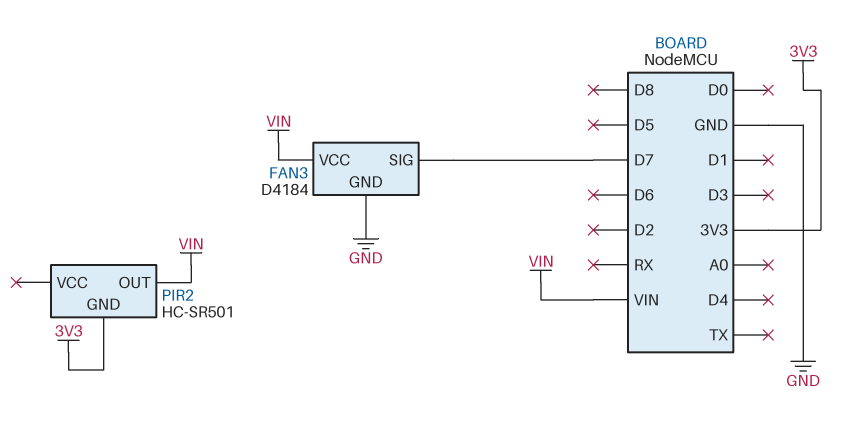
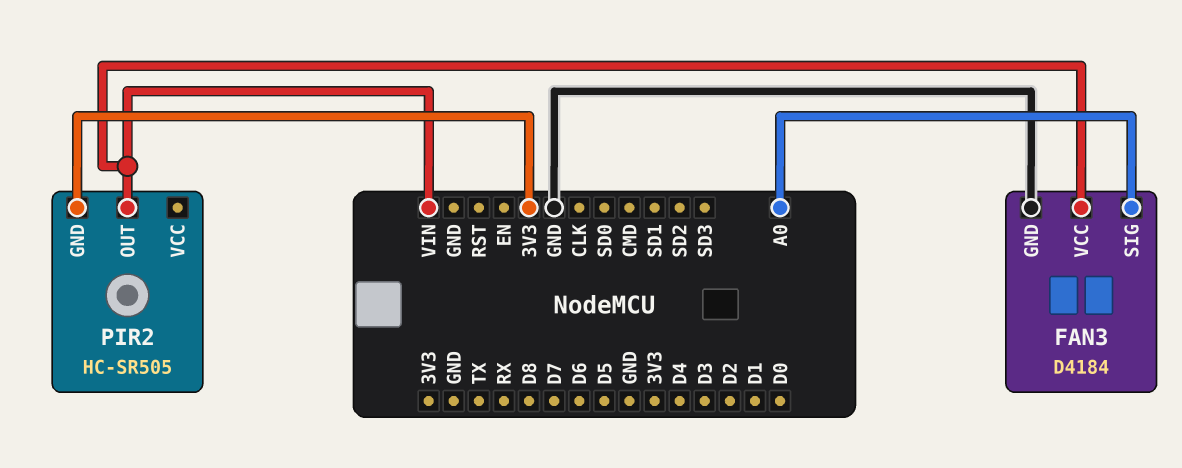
FAN3 pin SIG: D7 -> A0
PIR2: HC-SR501 -> HC-SR505

